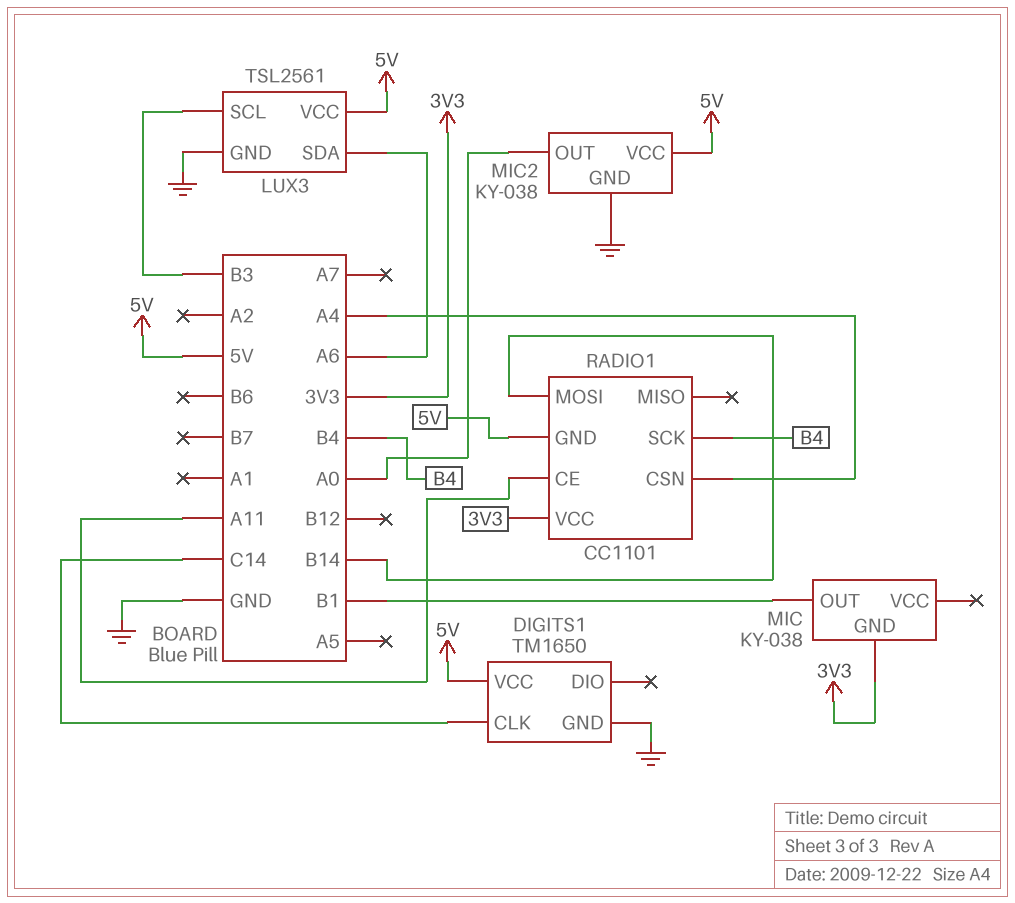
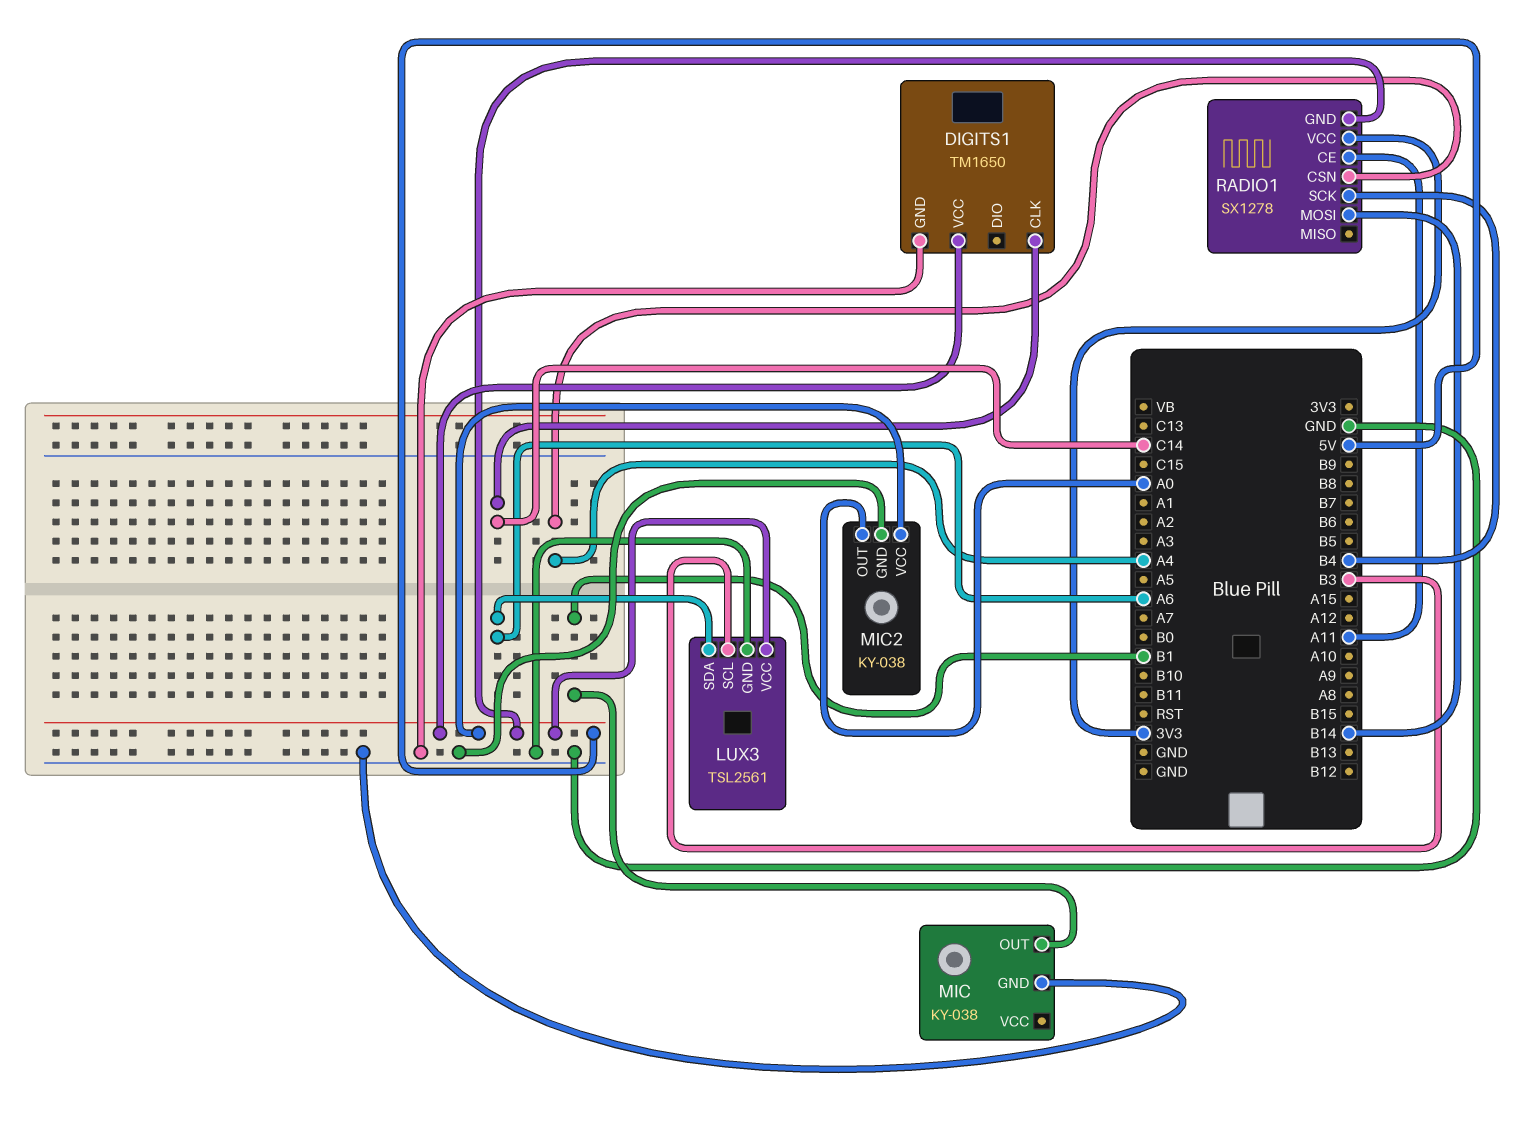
MIC pin GND: 3V3 -> GND
RADIO1: CC1101 -> SX1278

